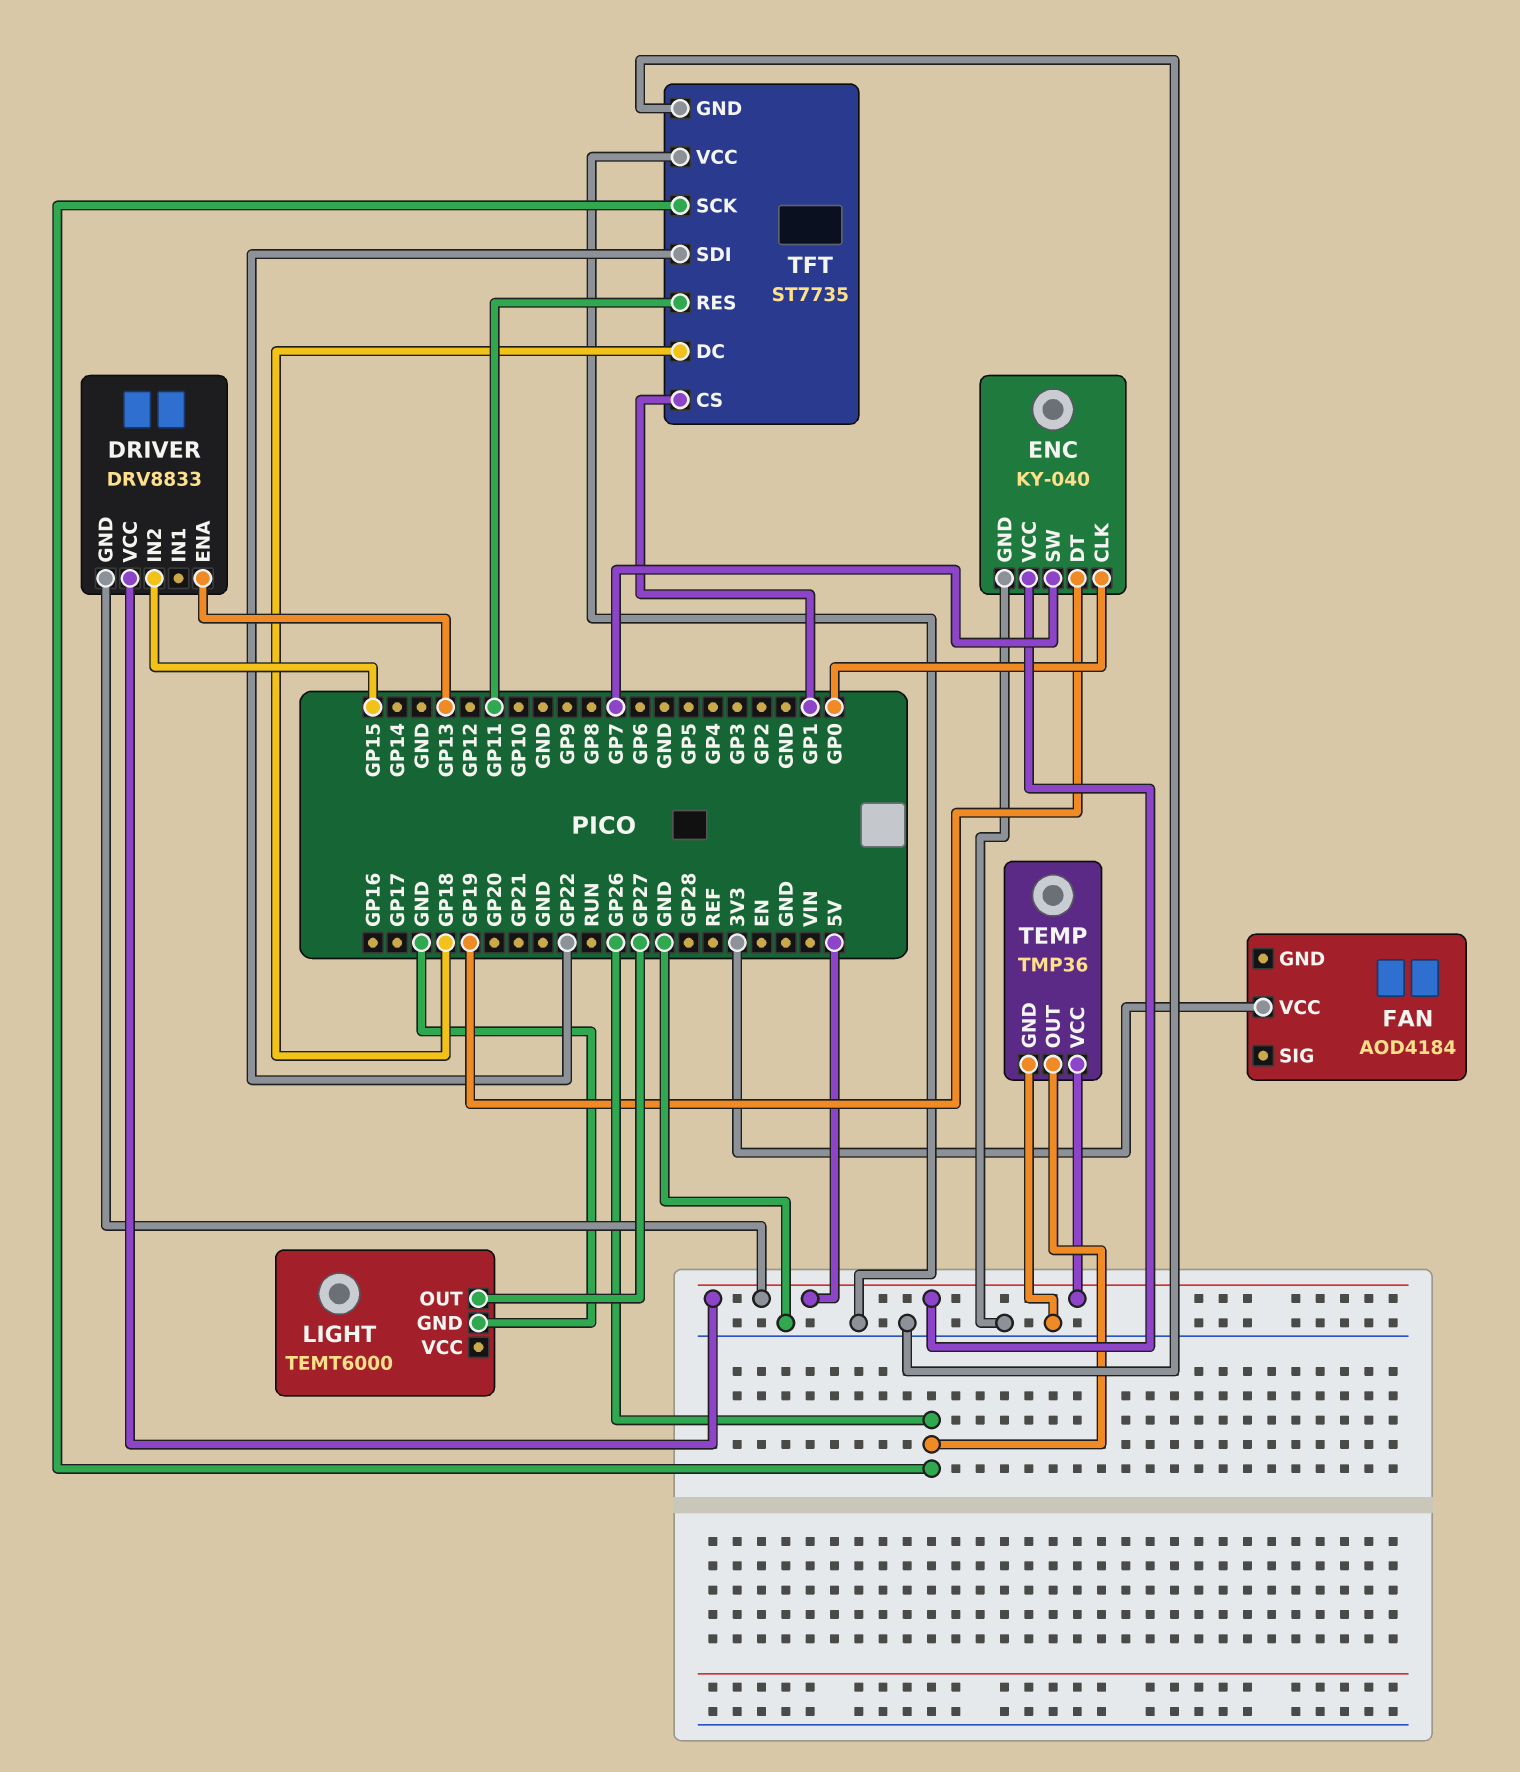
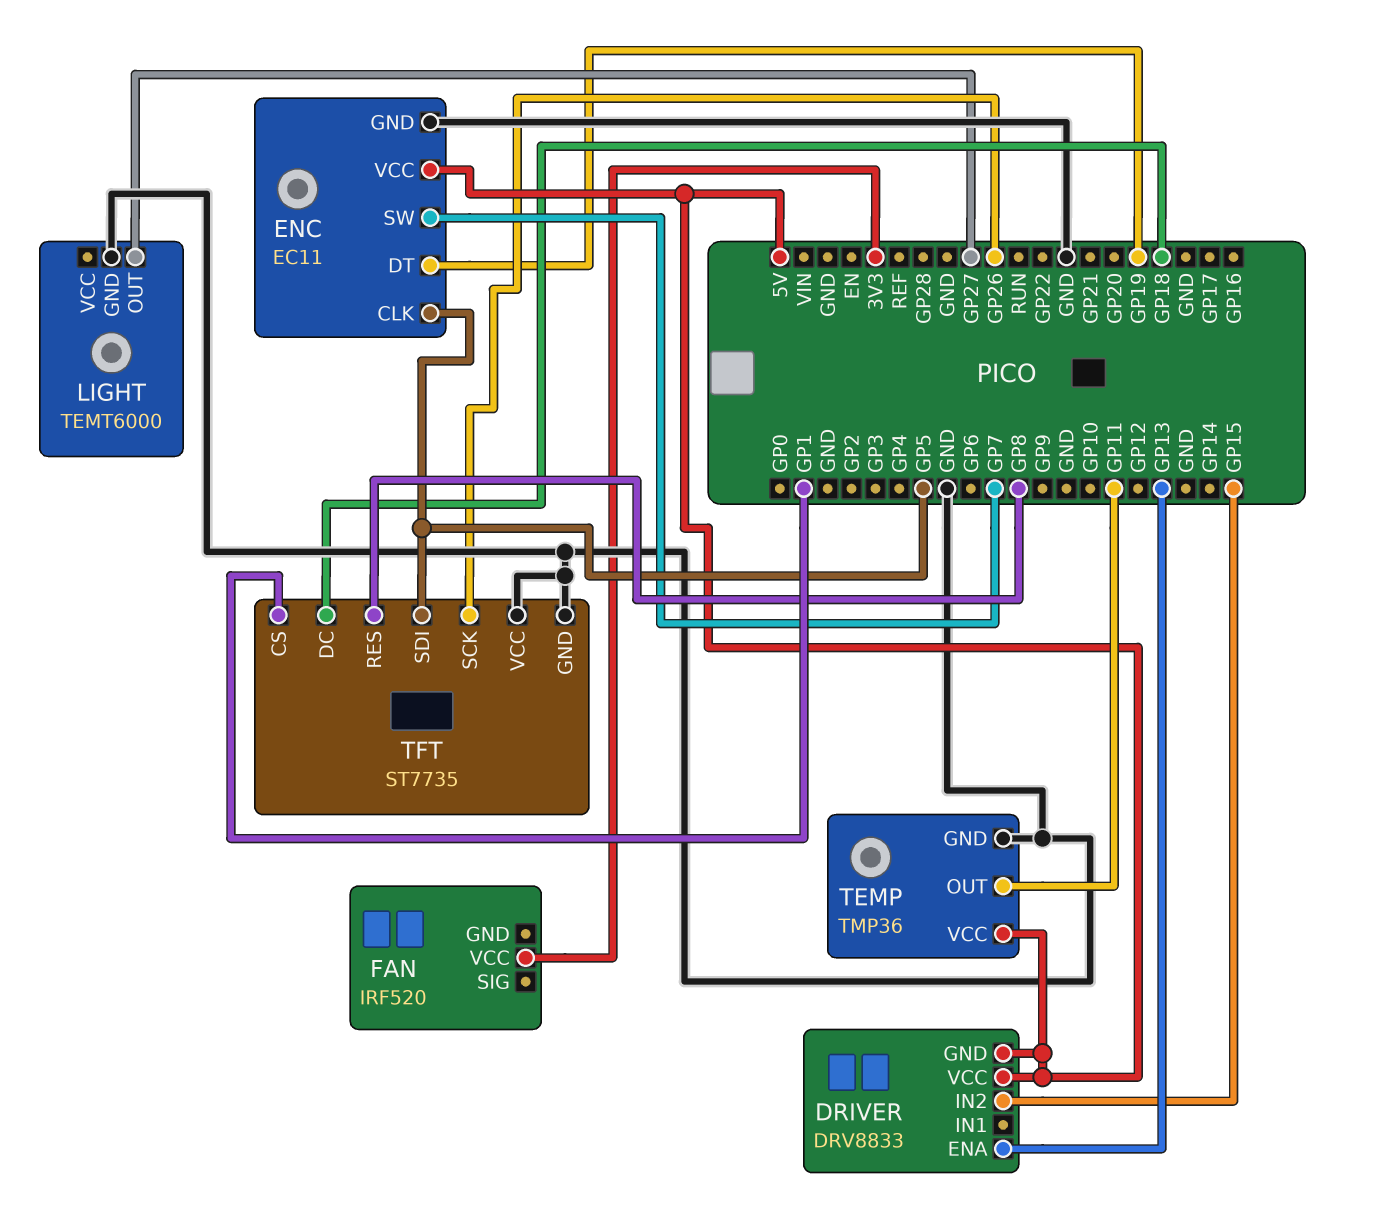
ENC: KY-040 -> EC11
ENC pin CLK: GP0 -> GP5
FAN: AOD4184 -> IRF520
TEMP pin OUT: GP26 -> GP11
TFT pin RES: GP11 -> GP8
TFT pin SDI: GP22 -> GP5

